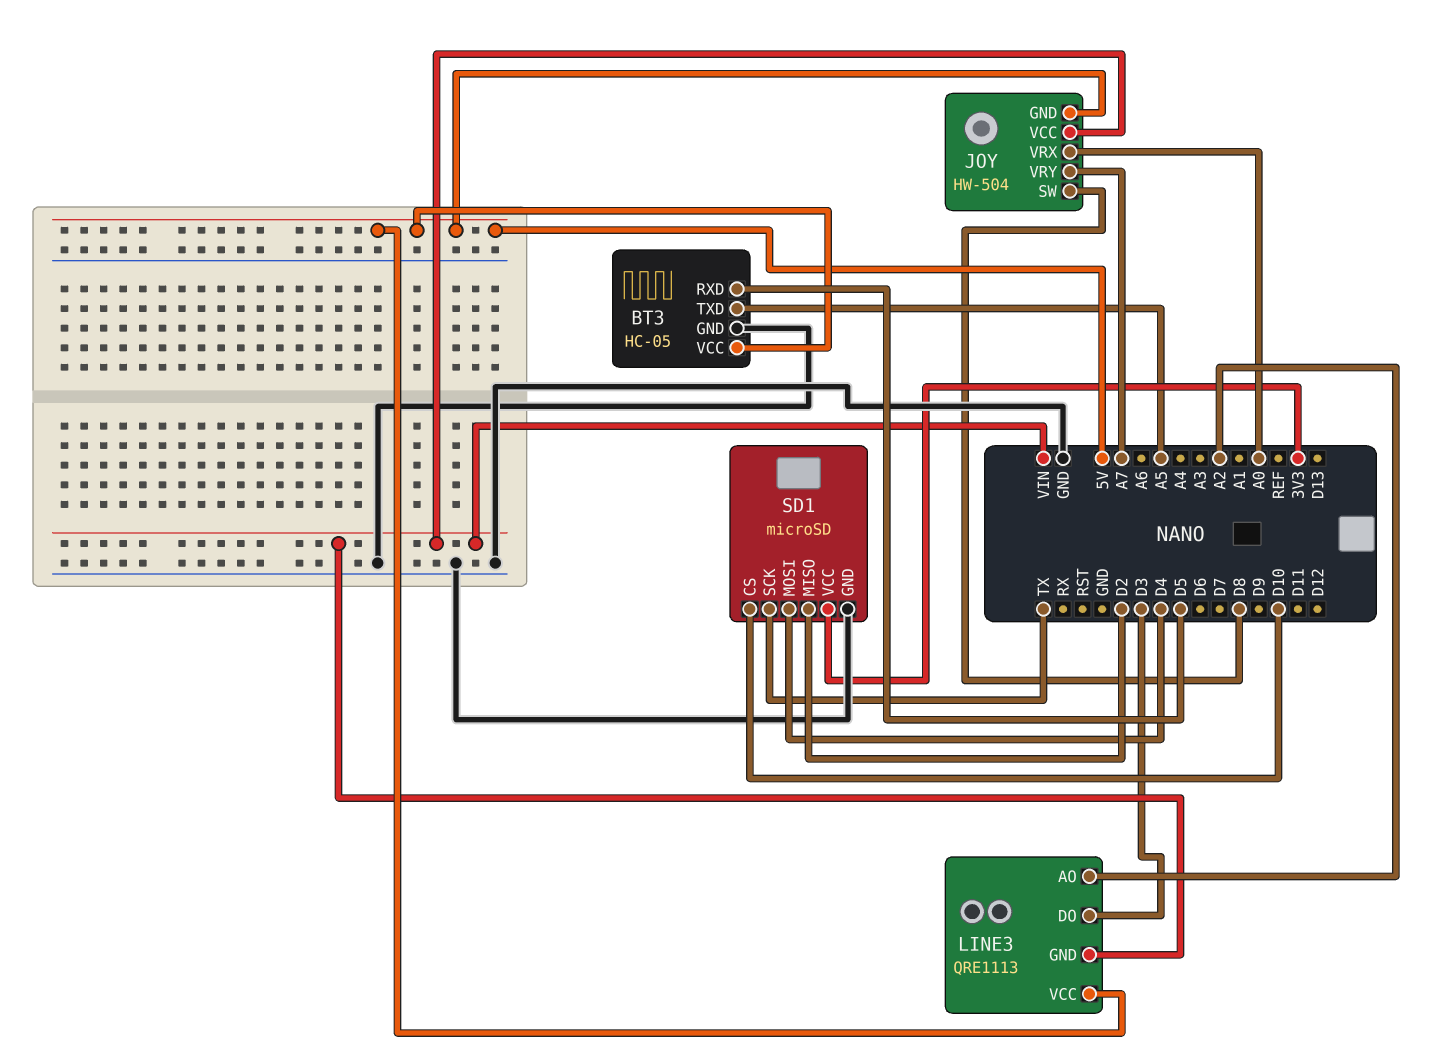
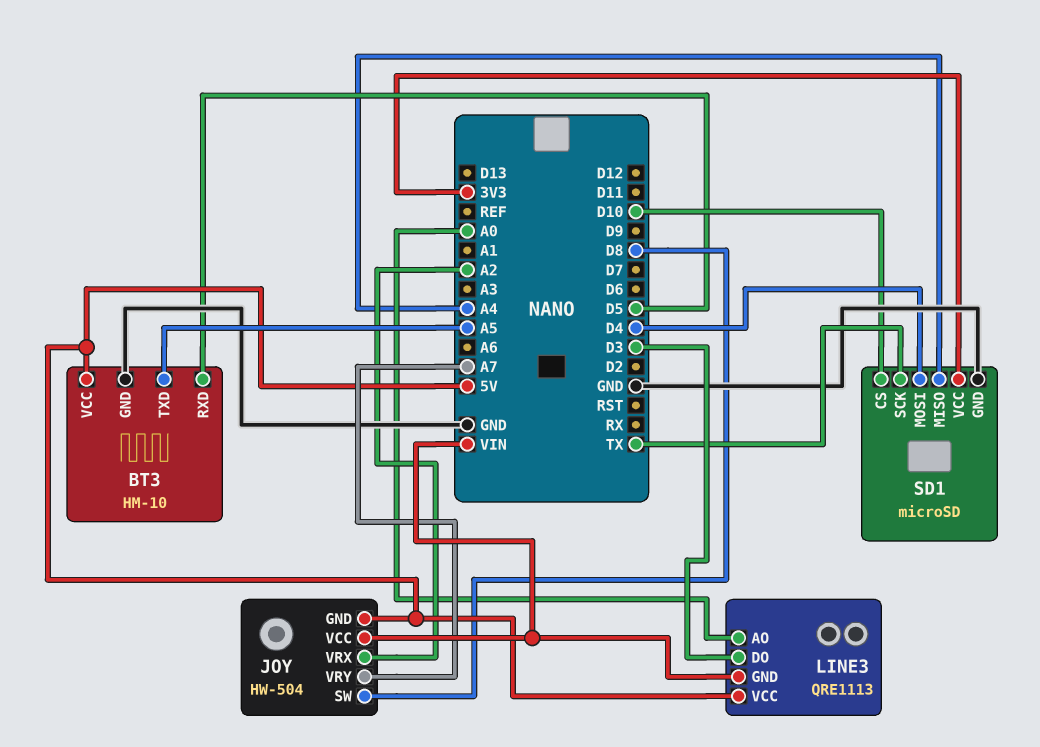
BT3: HC-05 -> HM-10
JOY pin VRX: A0 -> A2
LINE3 pin AO: A2 -> A0
SD1 pin MISO: D2 -> A4

